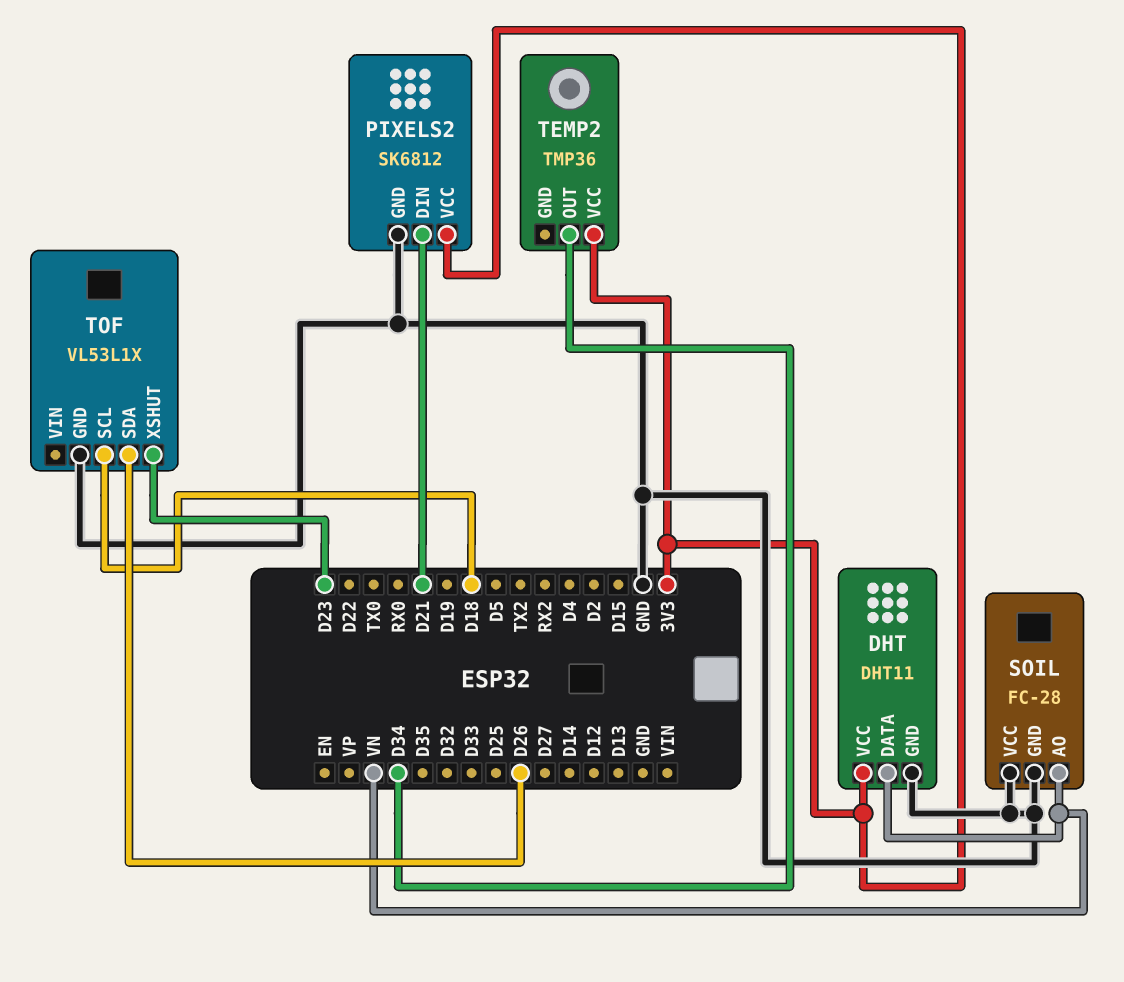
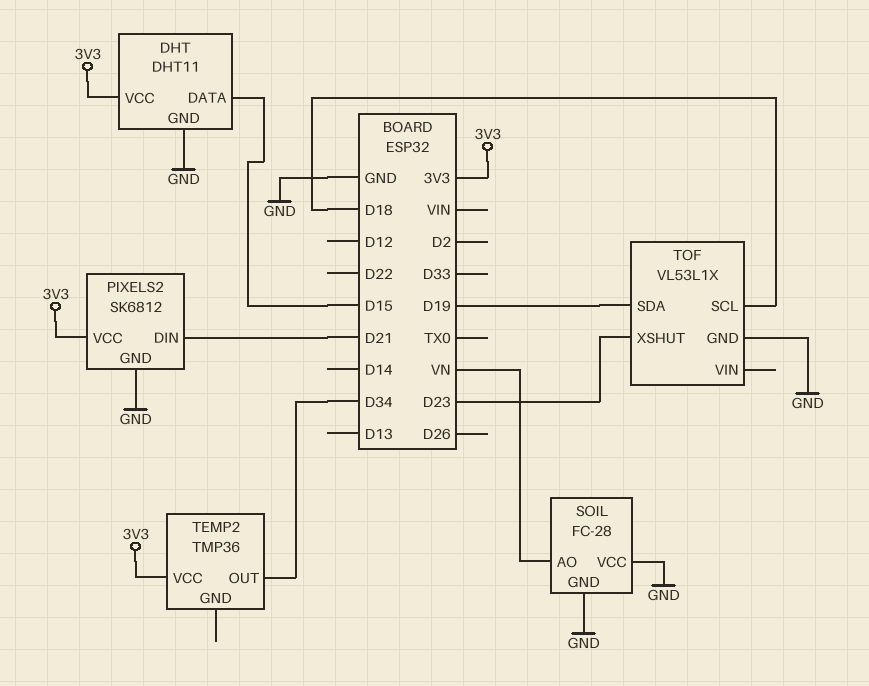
DHT pin DATA: VN -> D15
TOF pin SDA: D26 -> D19

